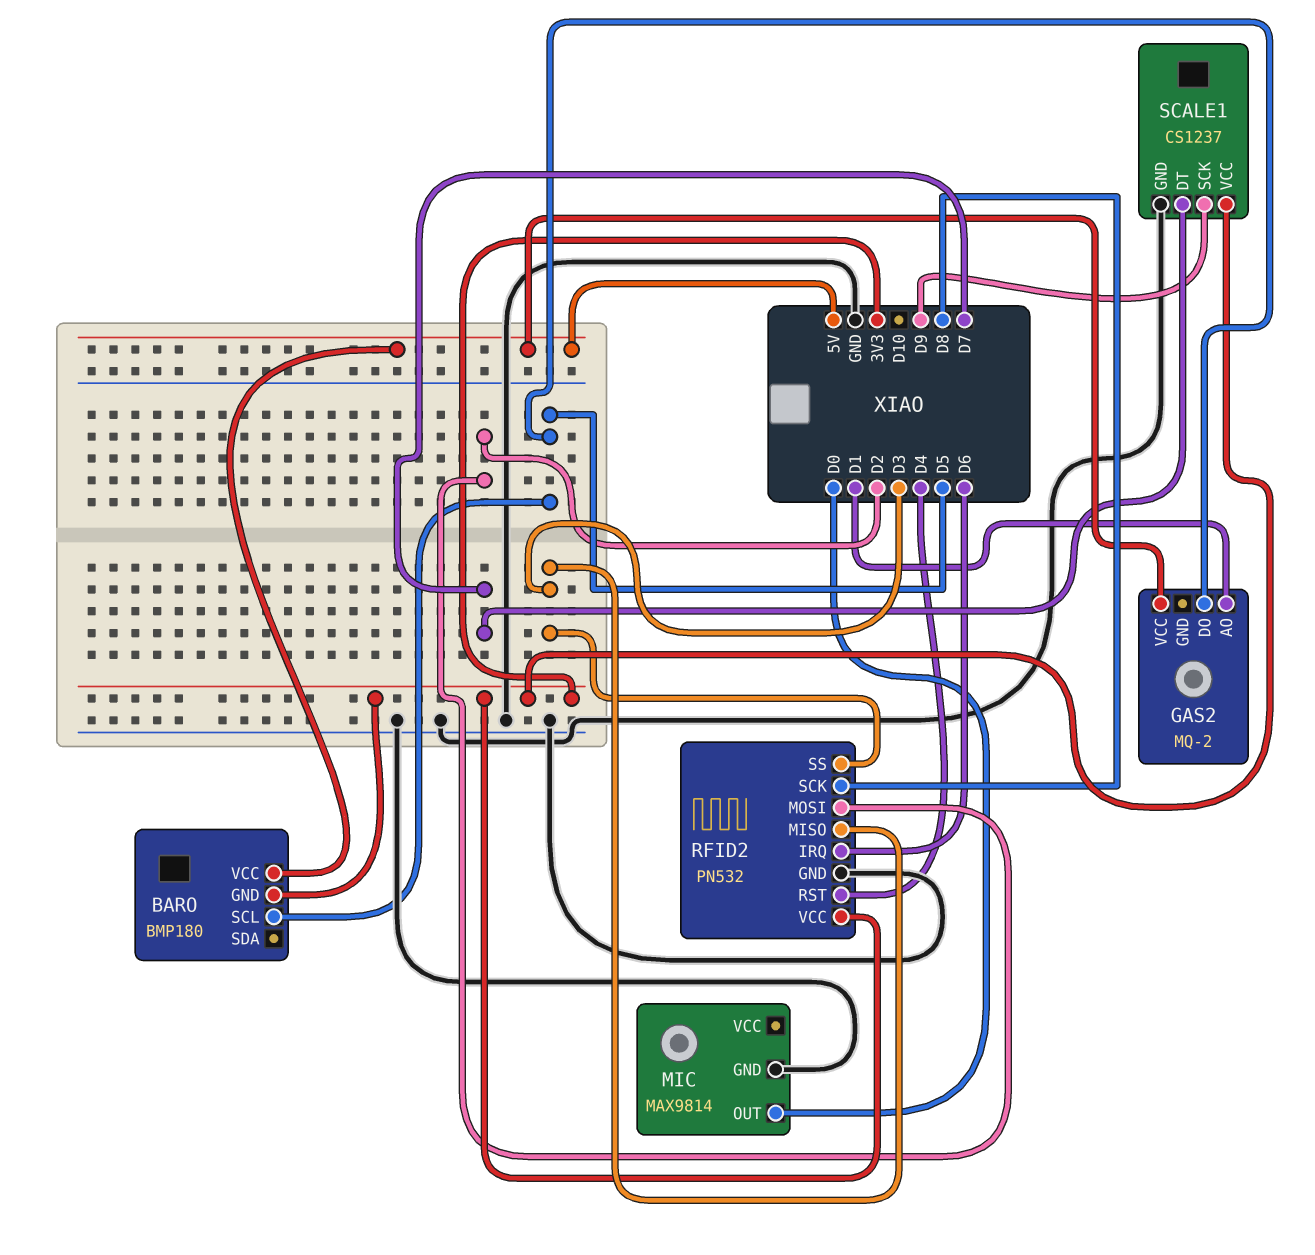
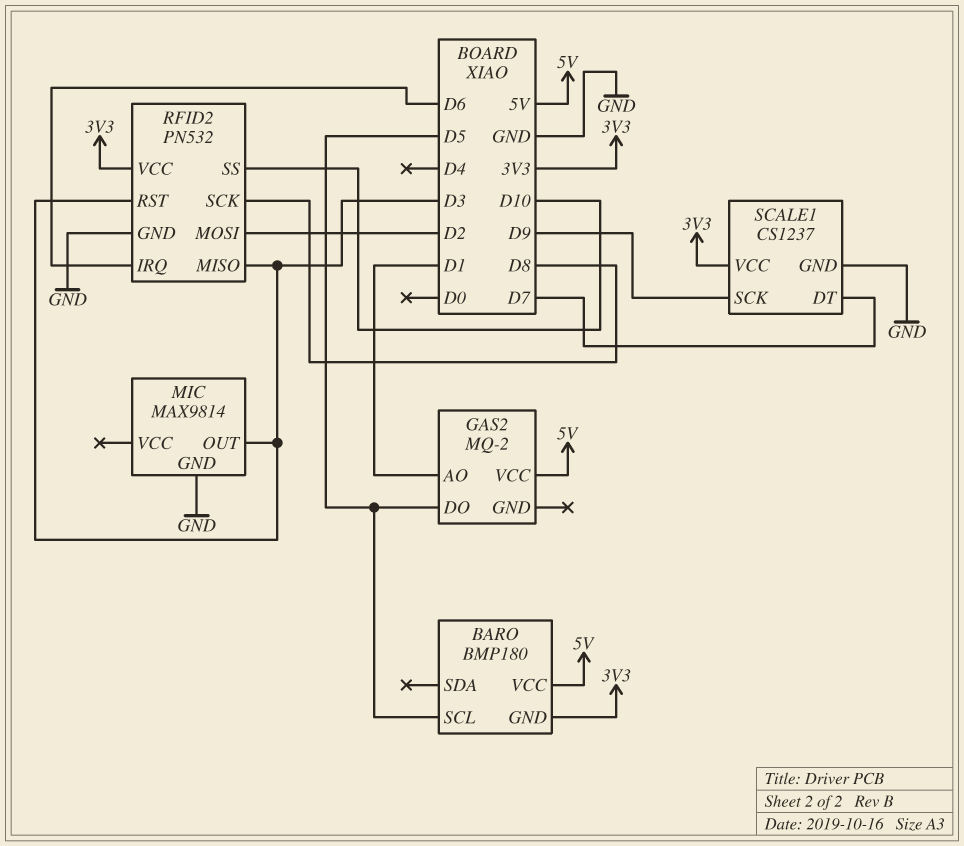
MIC pin OUT: D0 -> D3
RFID2 pin RST: D4 -> D3
RFID2 pin SS: D3 -> D10

